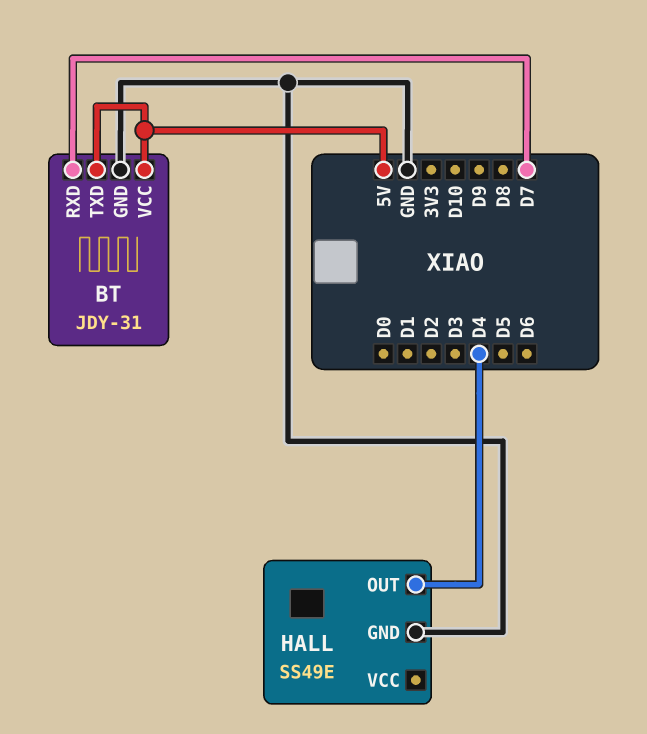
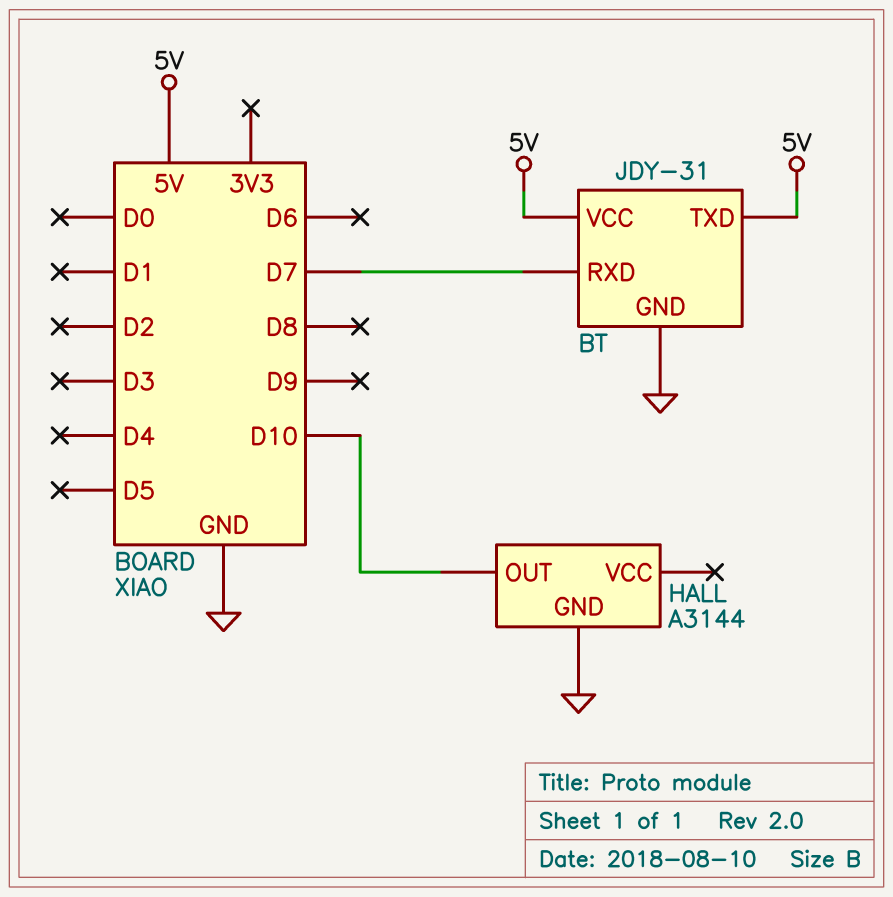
HALL: SS49E -> A3144
HALL pin OUT: D4 -> D10

